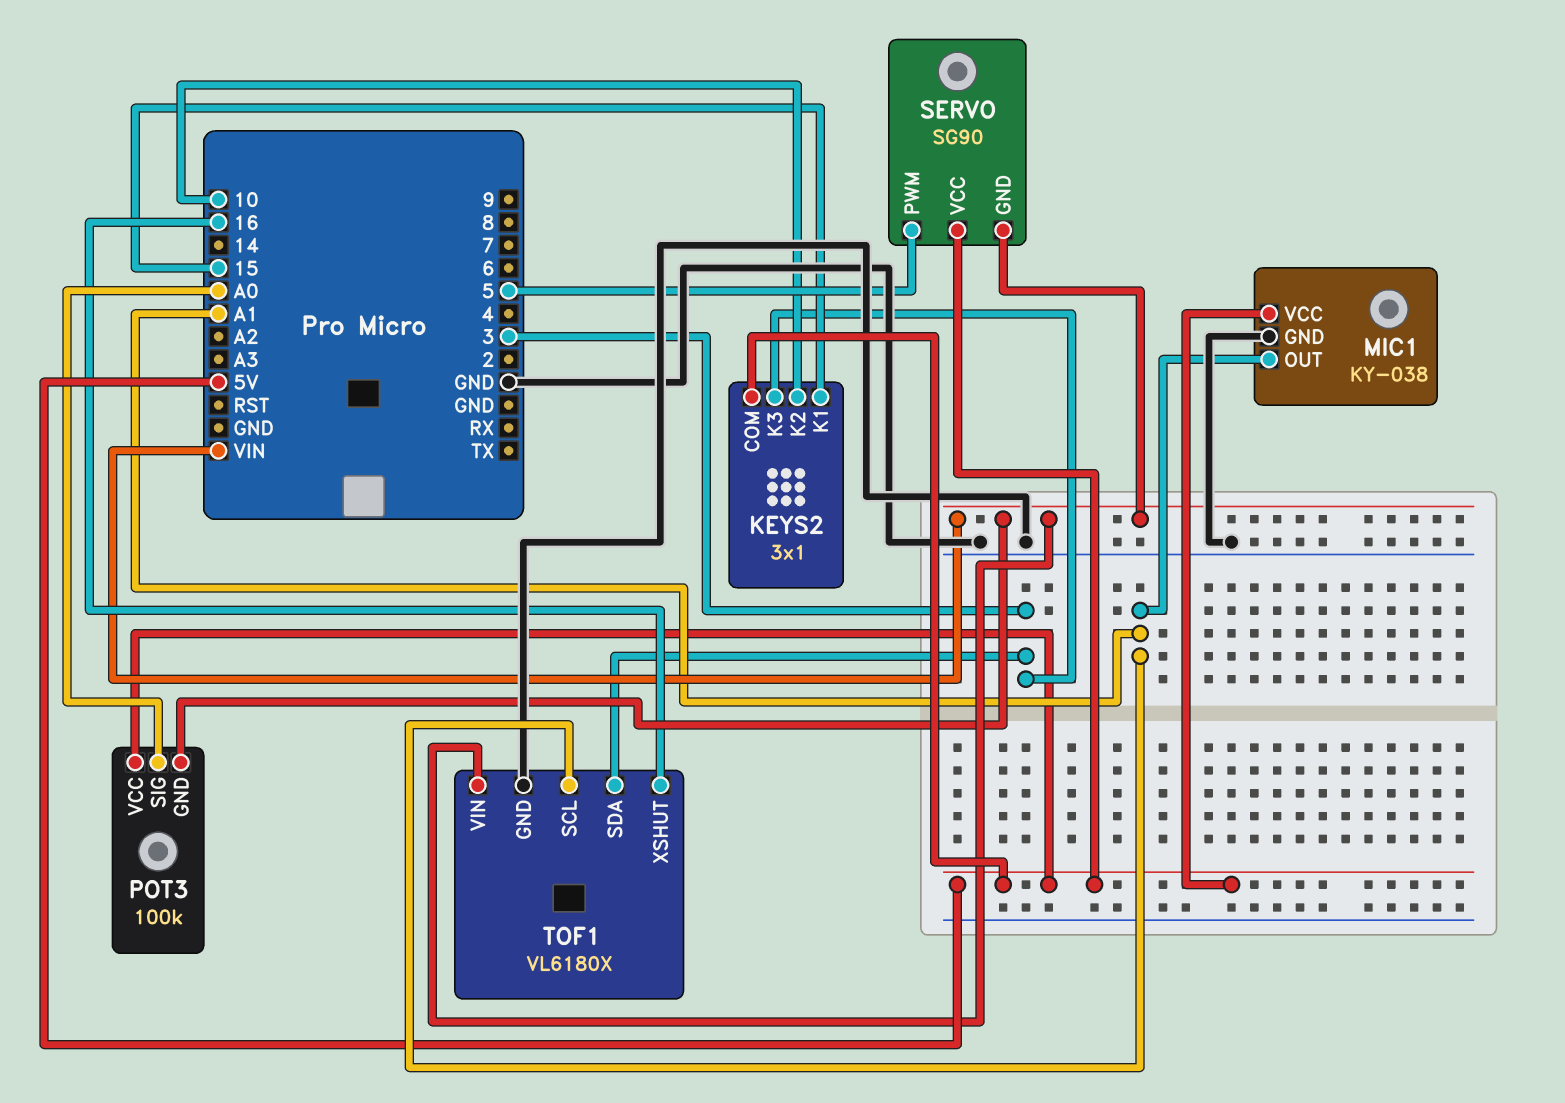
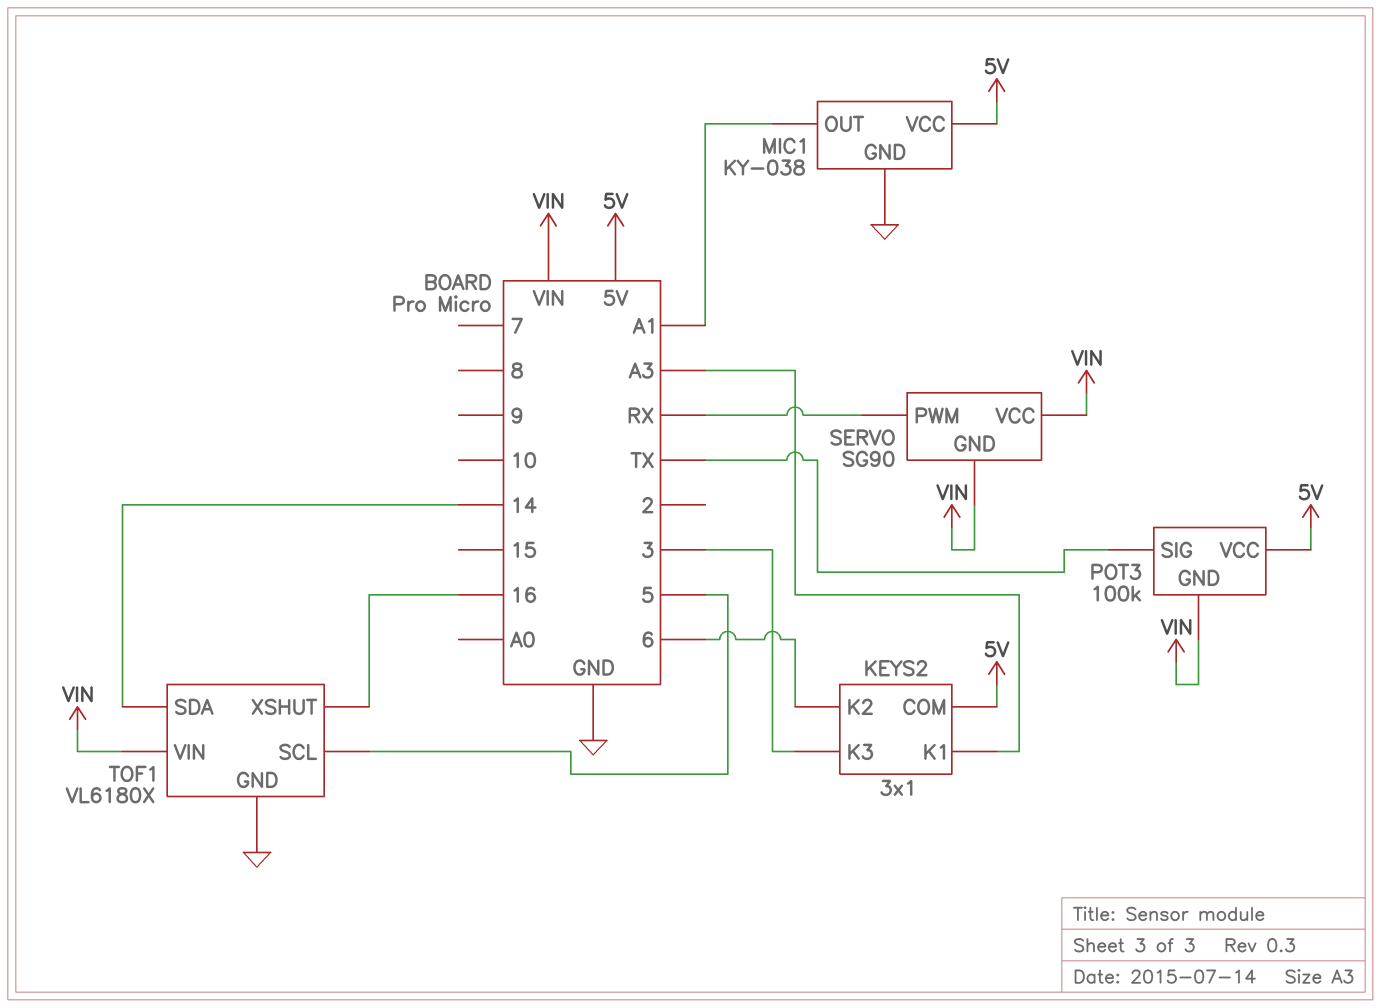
KEYS2 pin K1: 15 -> A3
KEYS2 pin K2: 10 -> 6
POT3 pin SIG: A0 -> TX
SERVO pin PWM: 5 -> RX
SERVO pin VCC: 5V -> VIN
TOF1 pin SCL: A1 -> 5
TOF1 pin SDA: 3 -> 14

